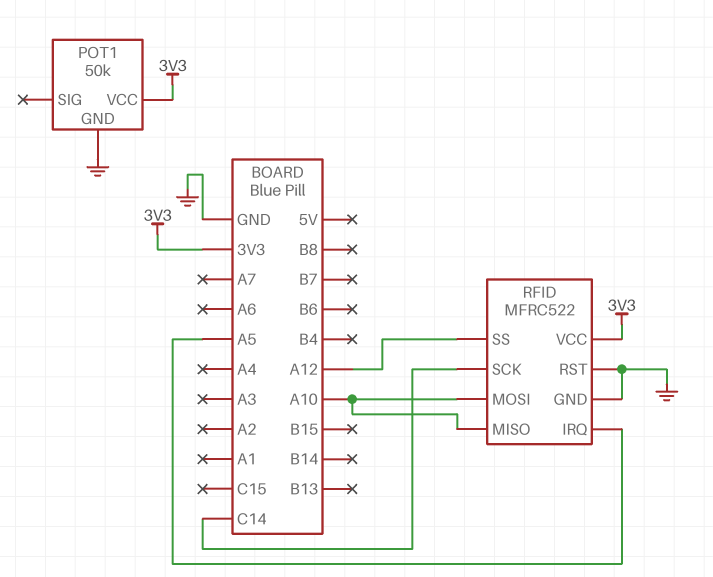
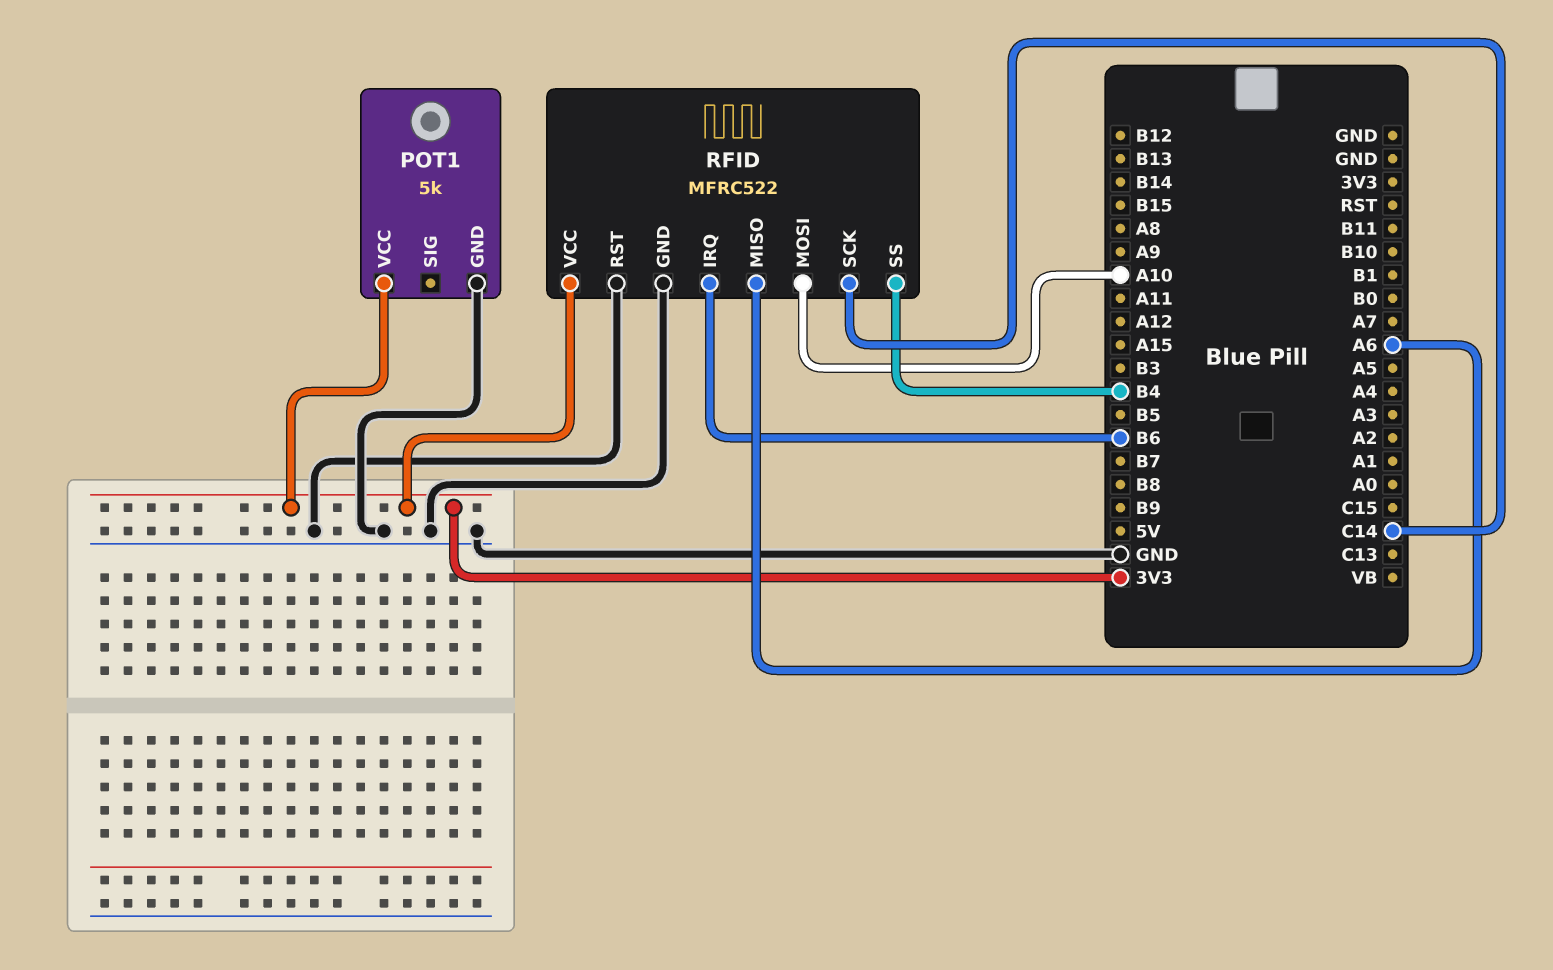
POT1: 50k -> 5k
RFID pin IRQ: A5 -> B6
RFID pin MISO: A10 -> A6
RFID pin SS: A12 -> B4

